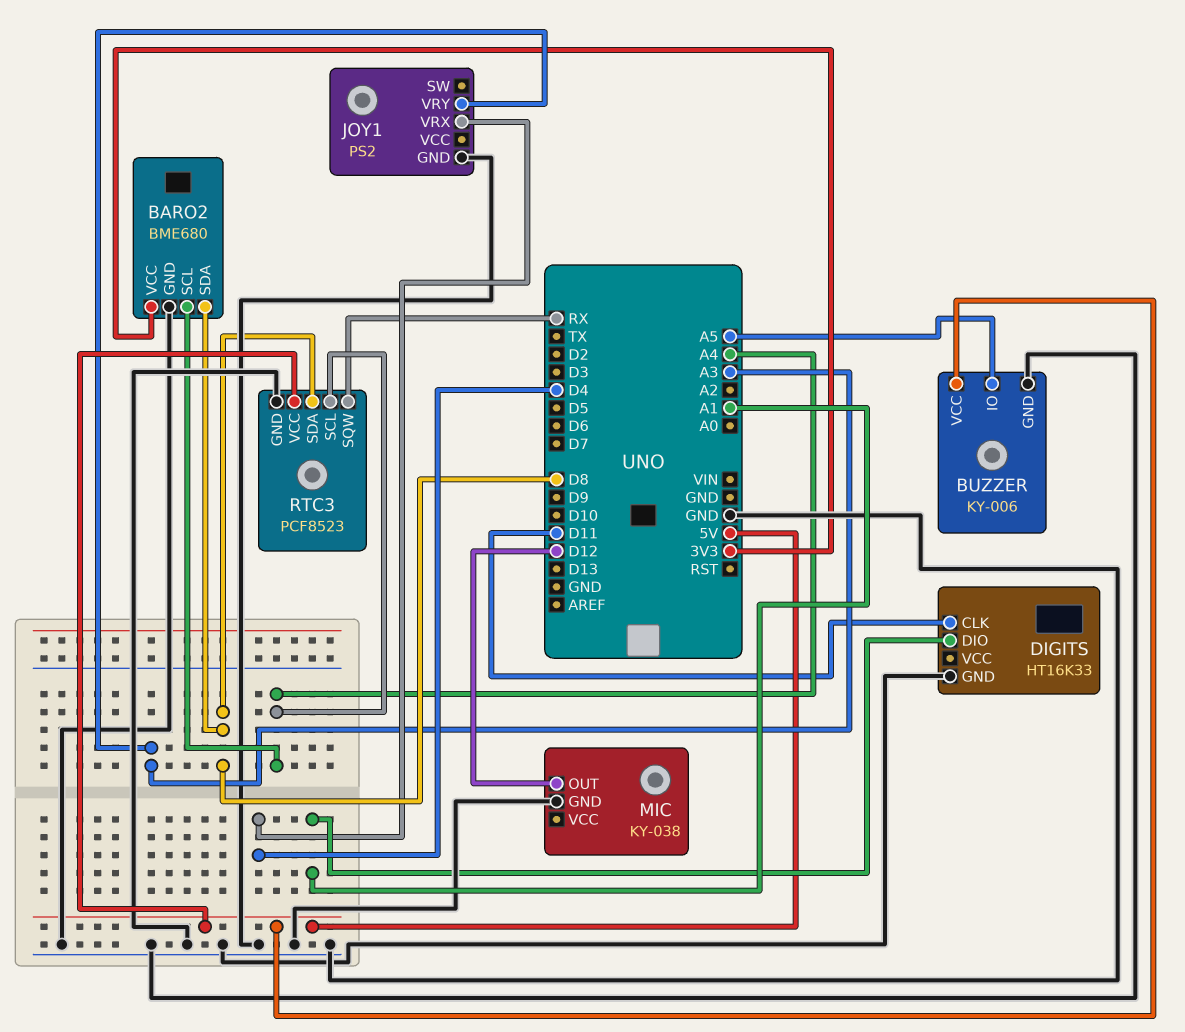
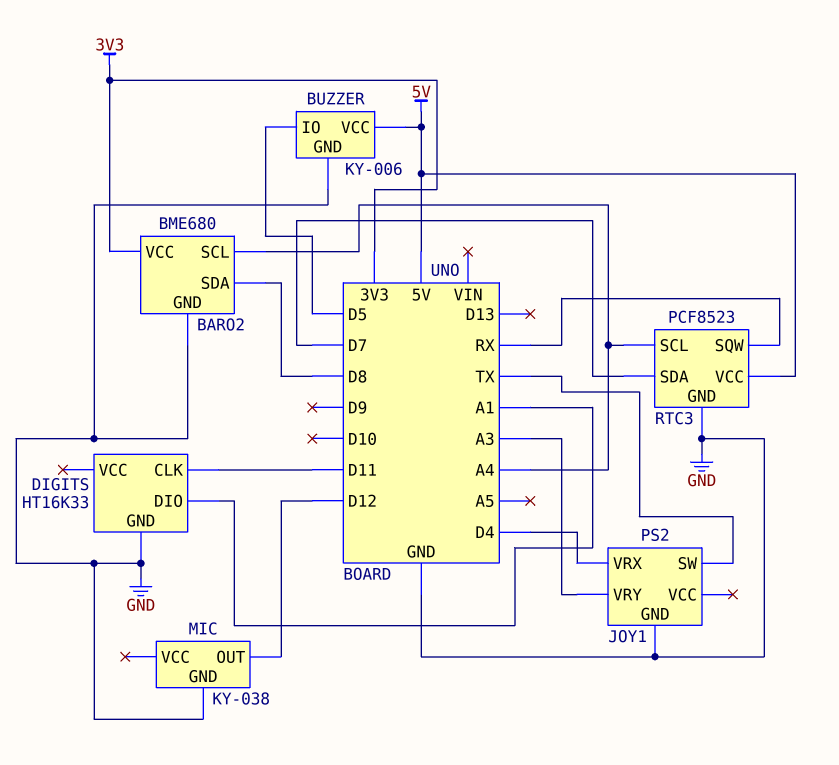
BUZZER pin IO: A5 -> D5
JOY1 pin SW: none -> TX
RTC3 pin SDA: D8 -> D7

